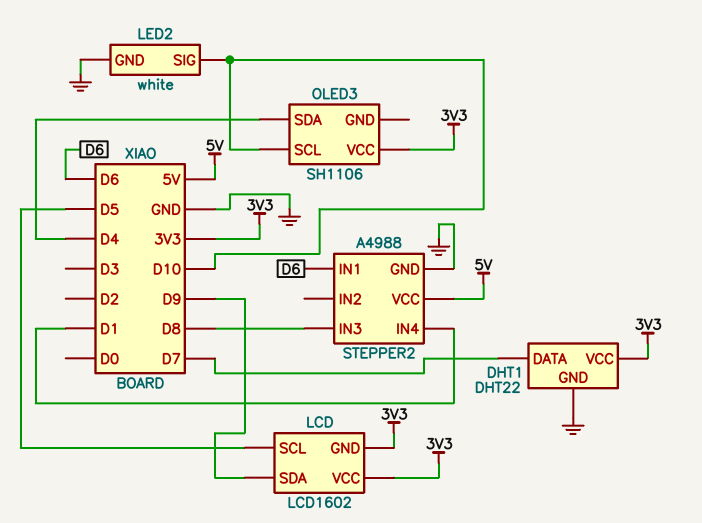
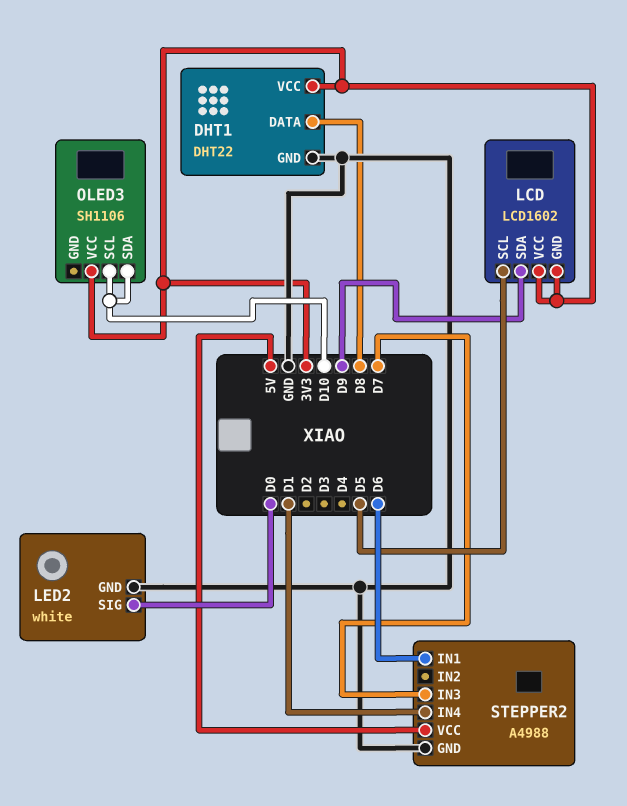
DHT1 pin DATA: D7 -> D8
LED2 pin SIG: D10 -> D0
OLED3 pin SDA: D4 -> D10
STEPPER2 pin IN3: D8 -> D7

